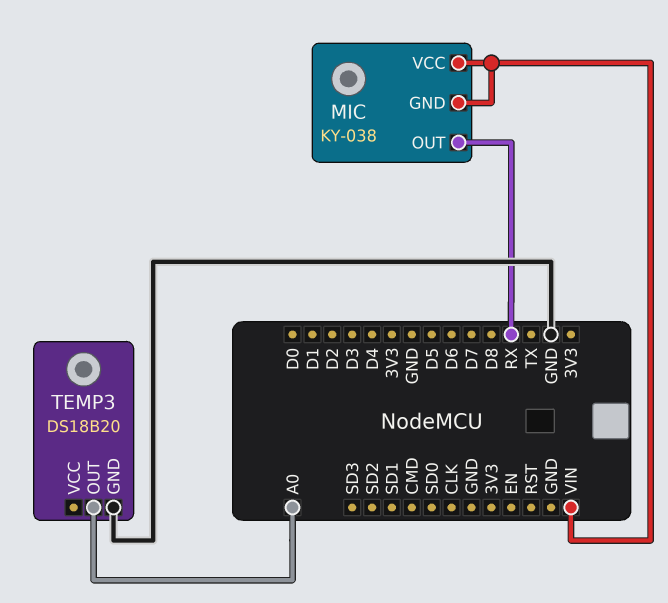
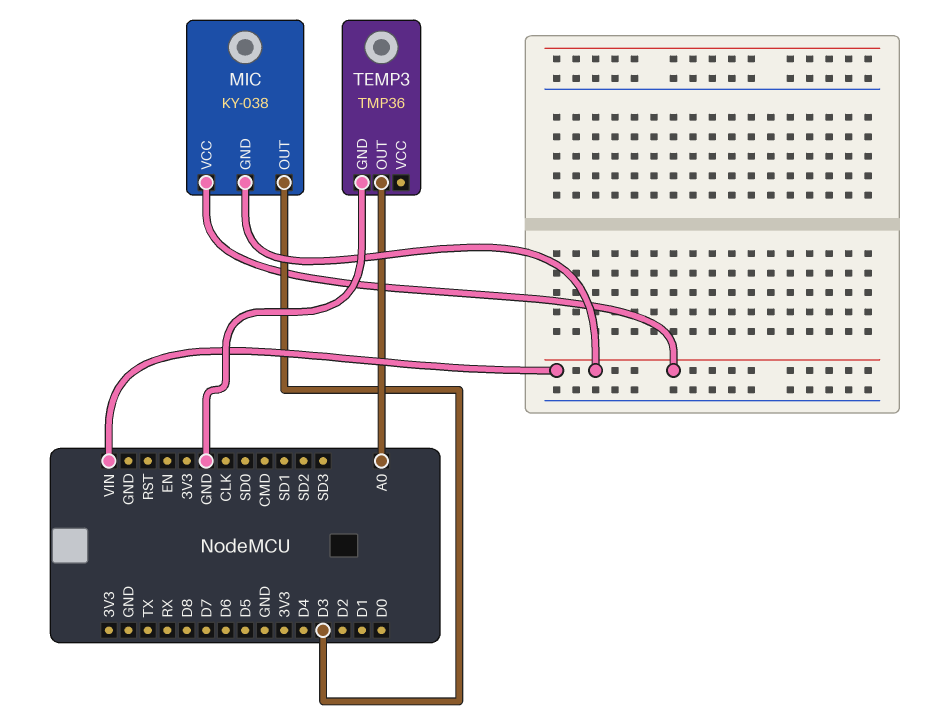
MIC pin OUT: RX -> D3
TEMP3: DS18B20 -> TMP36

